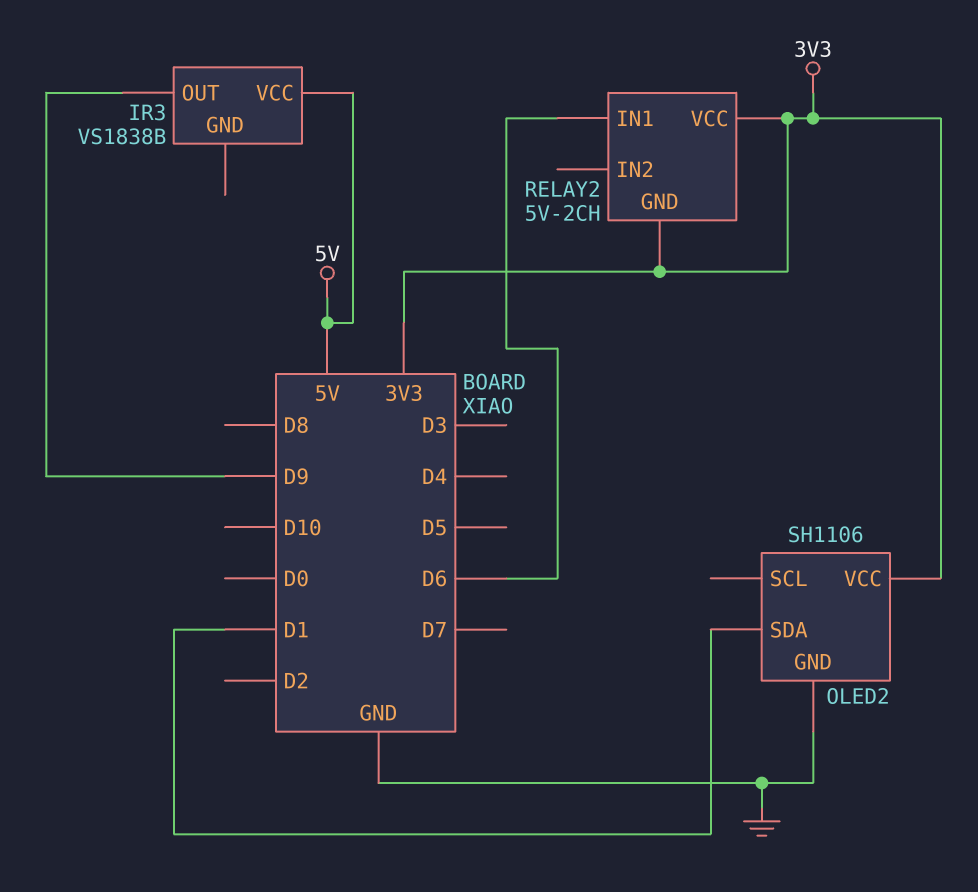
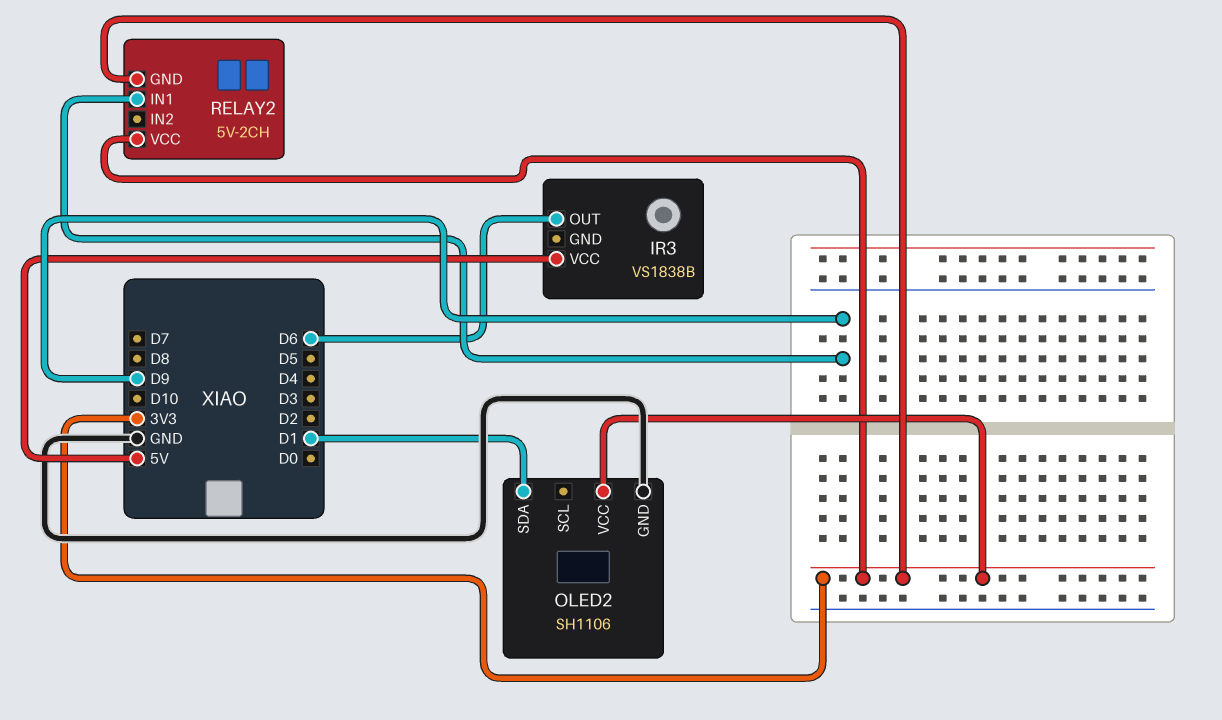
IR3 pin OUT: D9 -> D6
RELAY2 pin IN1: D6 -> D9

